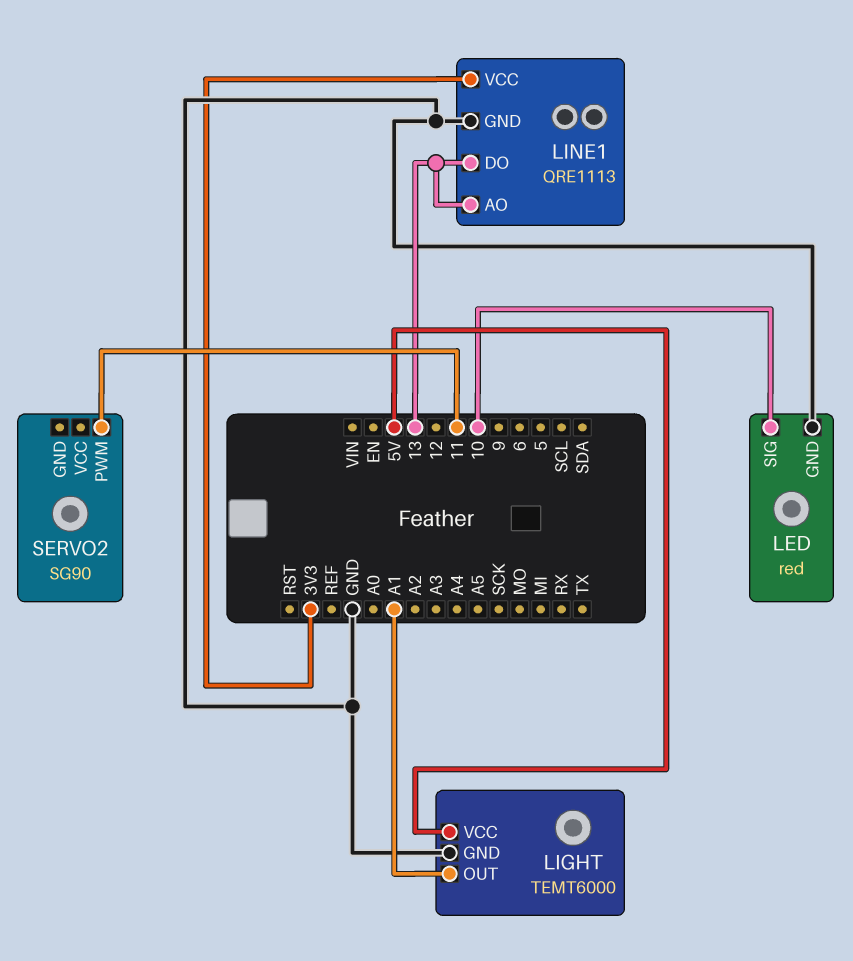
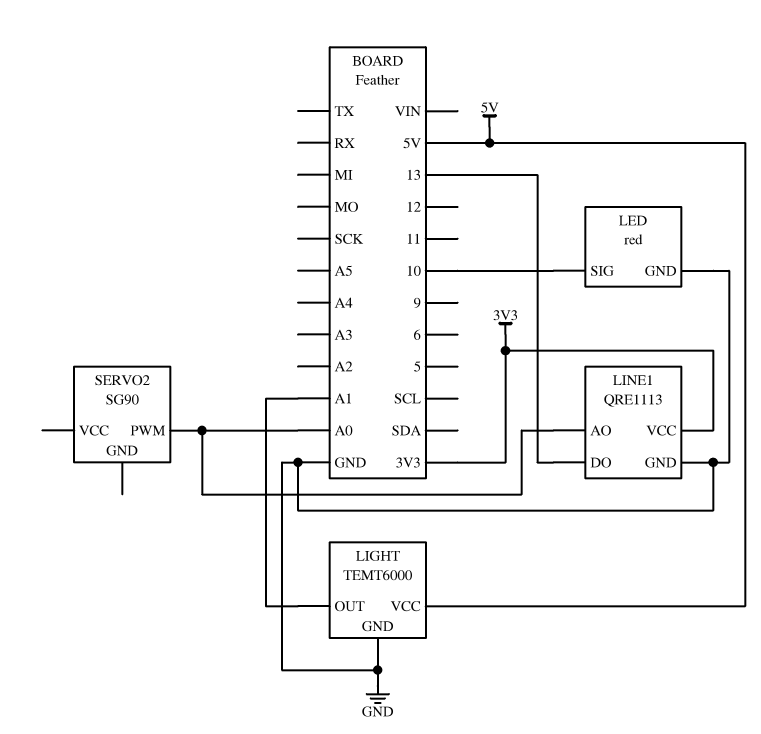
LINE1 pin AO: 13 -> A0
SERVO2 pin PWM: 11 -> A0

